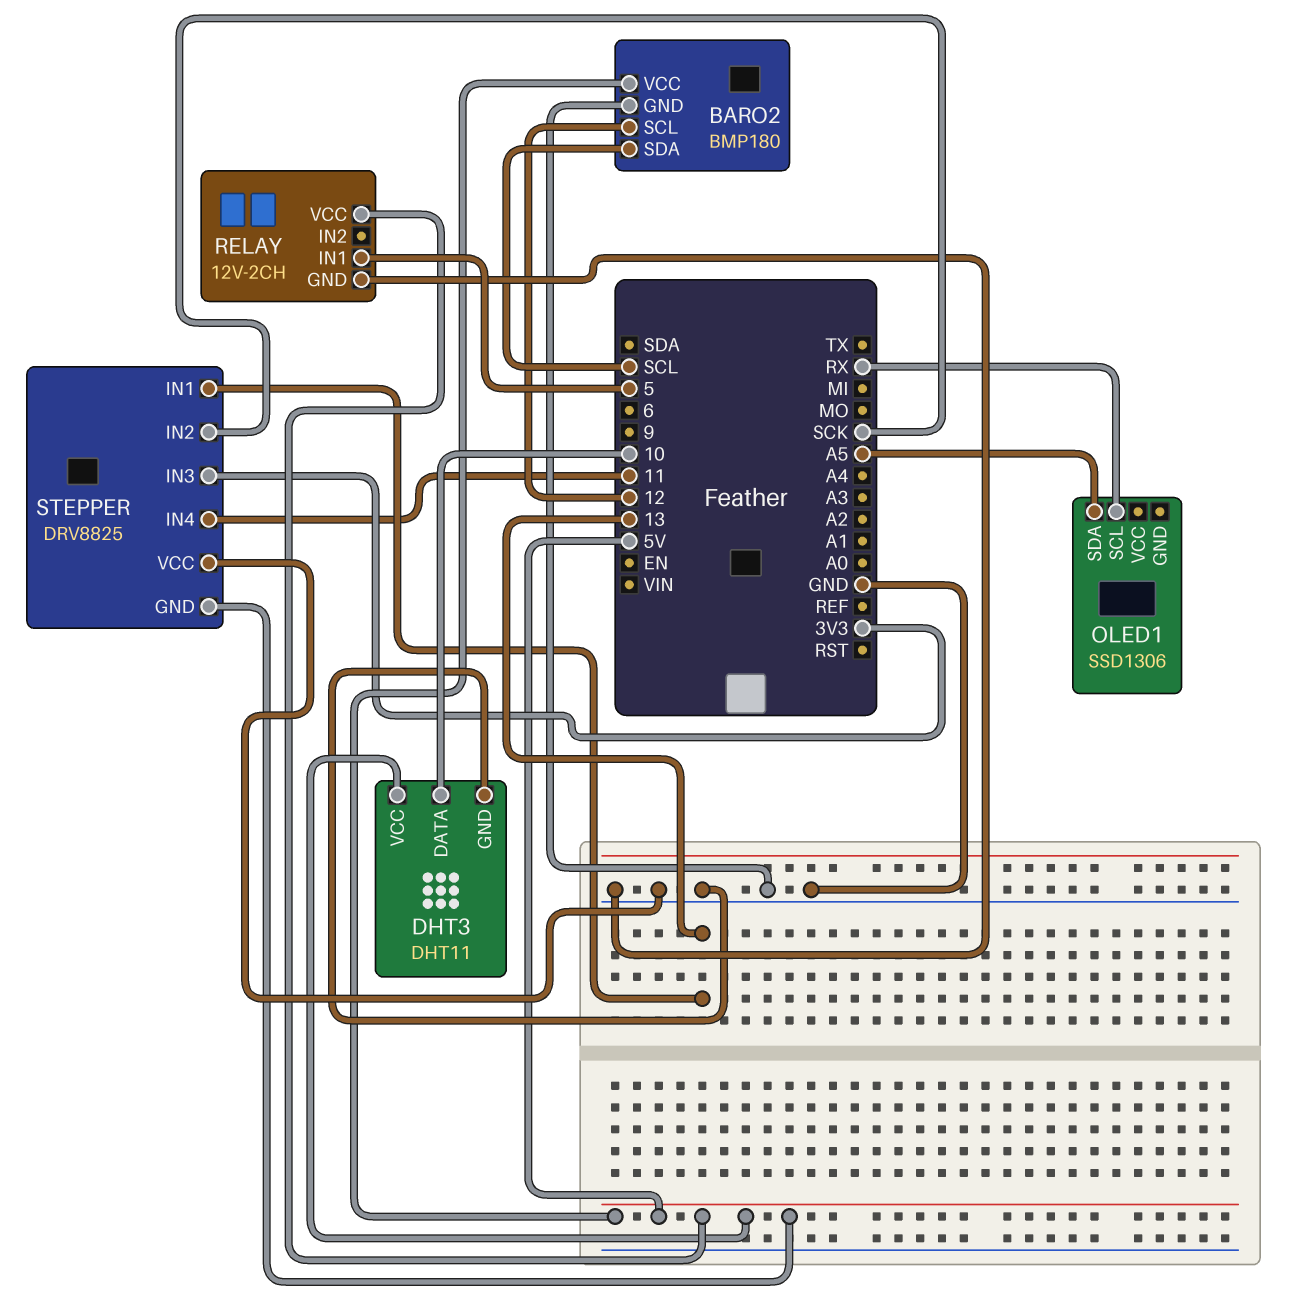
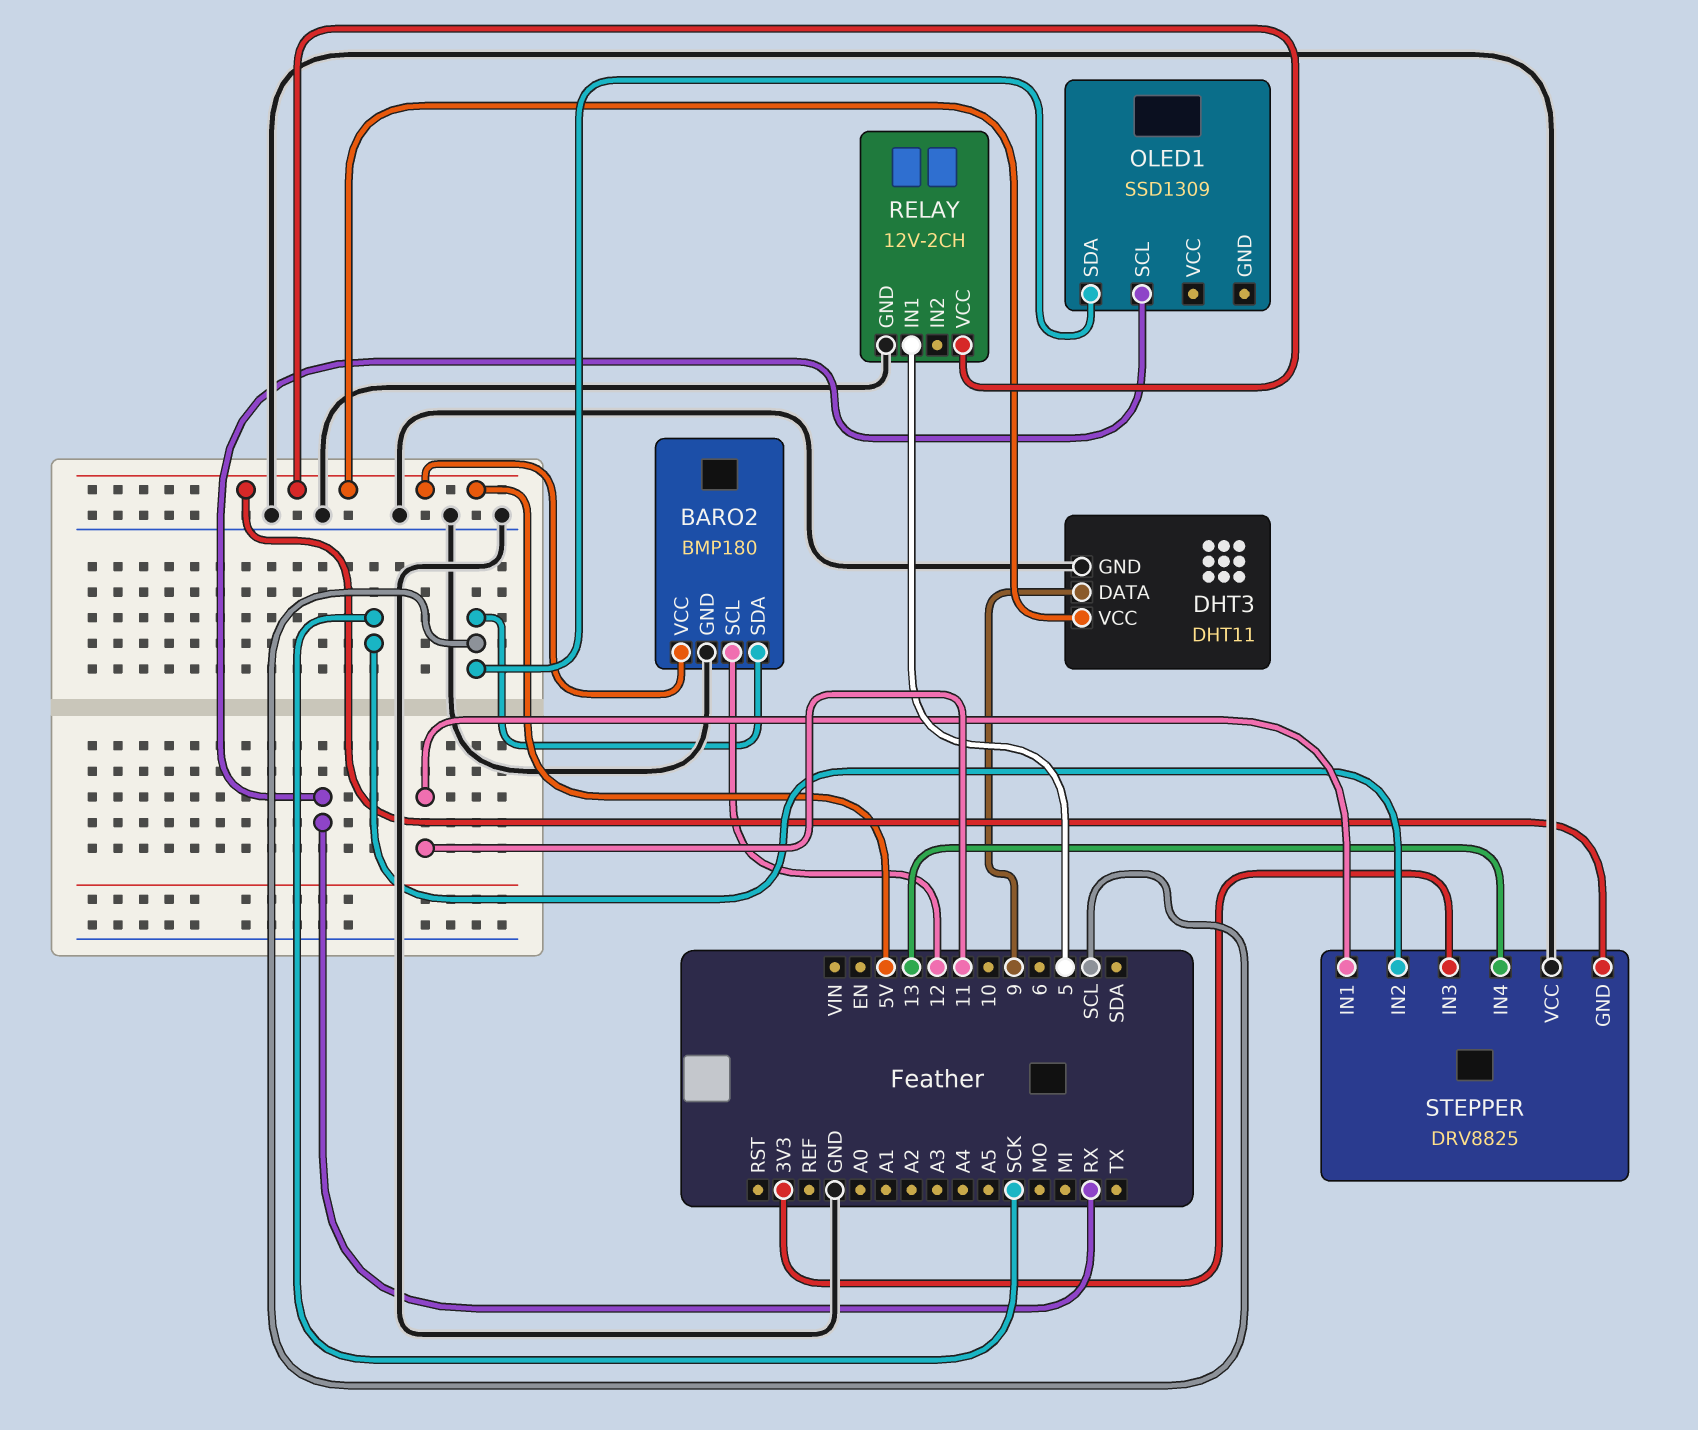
DHT3 pin DATA: 10 -> 9
OLED1: SSD1306 -> SSD1309
OLED1 pin SDA: A5 -> SCL
STEPPER pin IN1: 13 -> 11
STEPPER pin IN4: 11 -> 13

